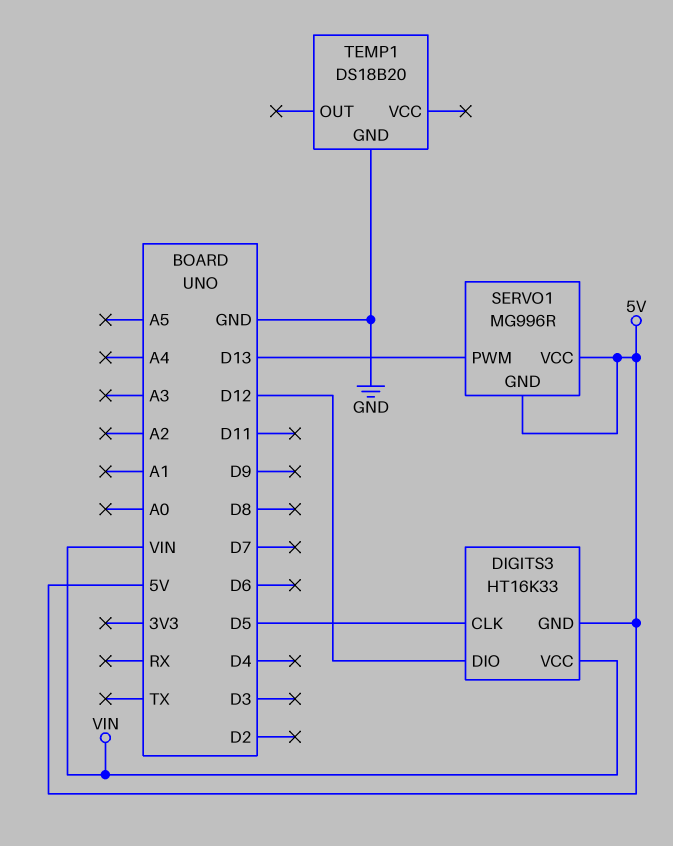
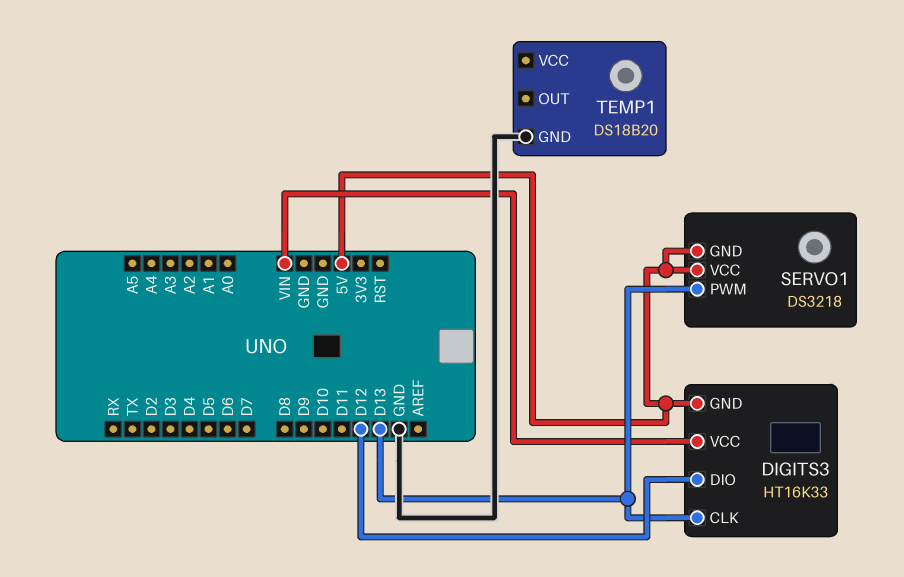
DIGITS3 pin CLK: D5 -> D13
SERVO1: MG996R -> DS3218

